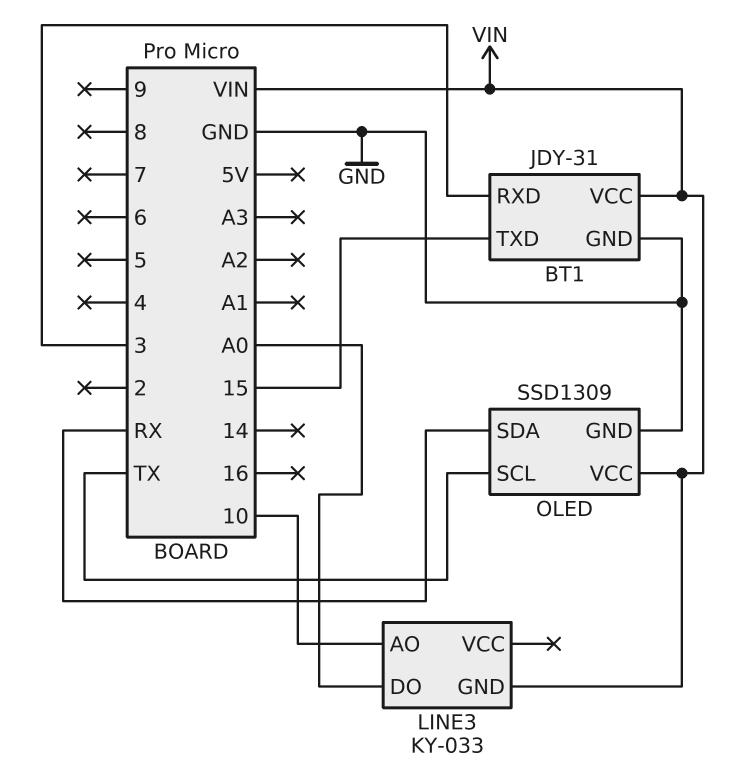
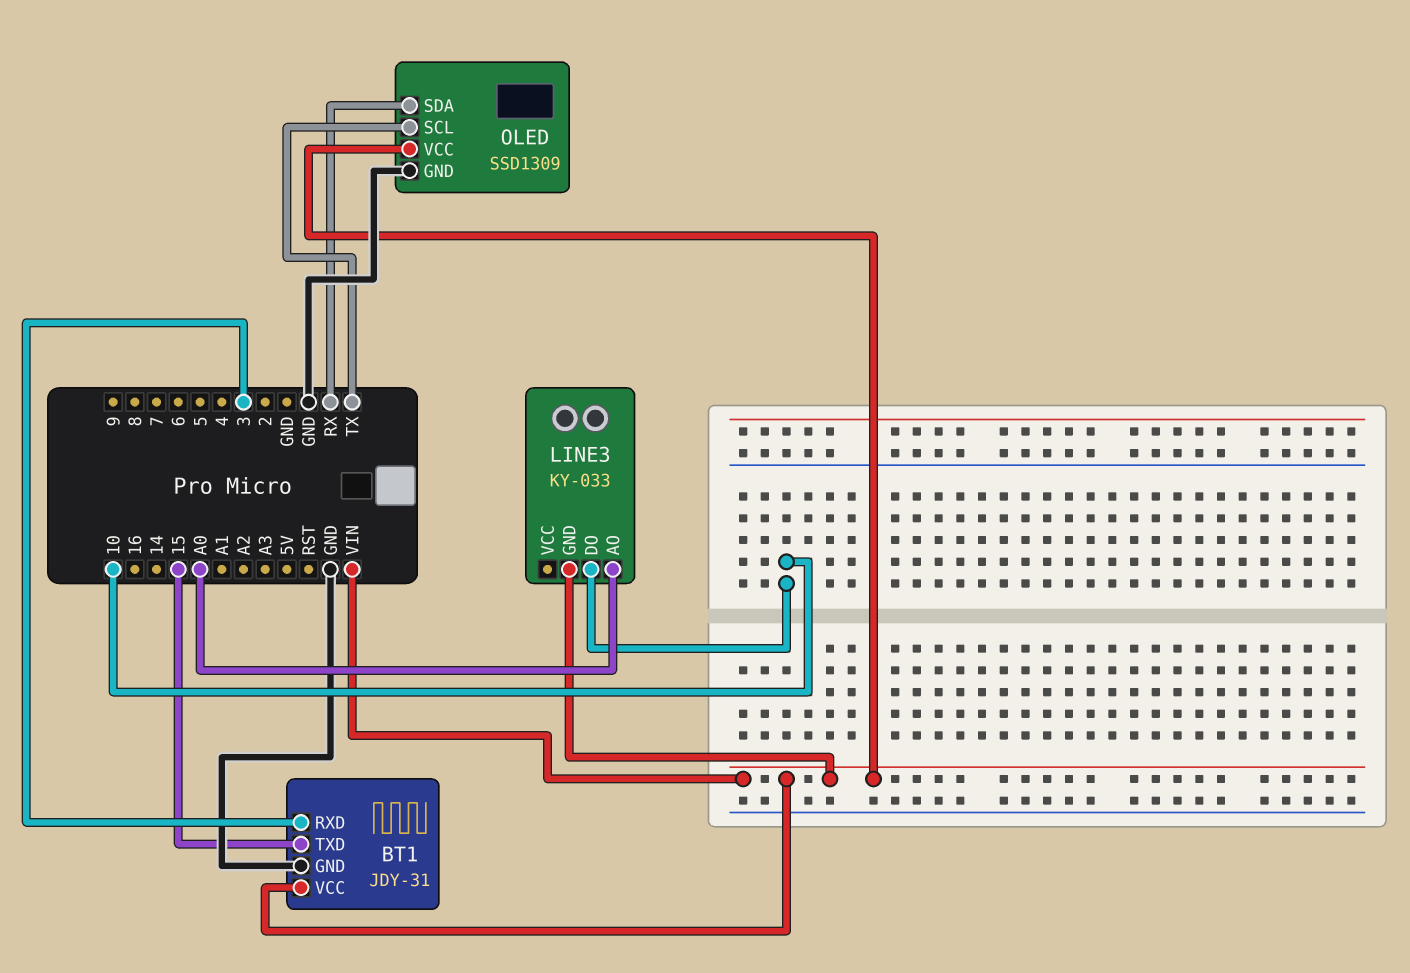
LINE3 pin AO: 10 -> A0
LINE3 pin DO: A0 -> 10

